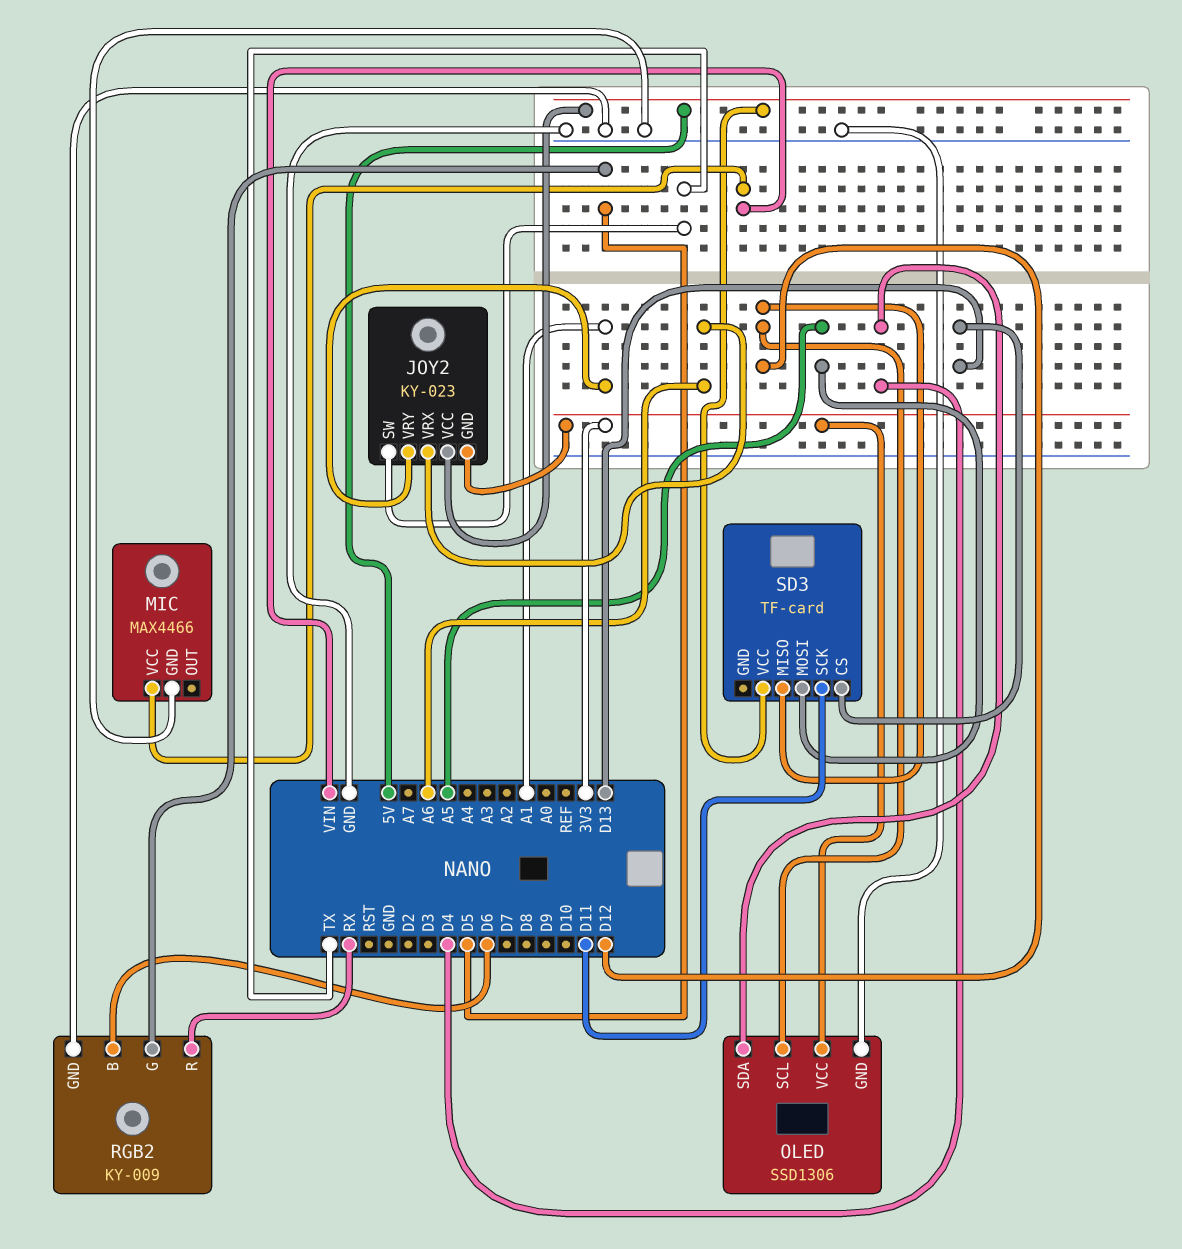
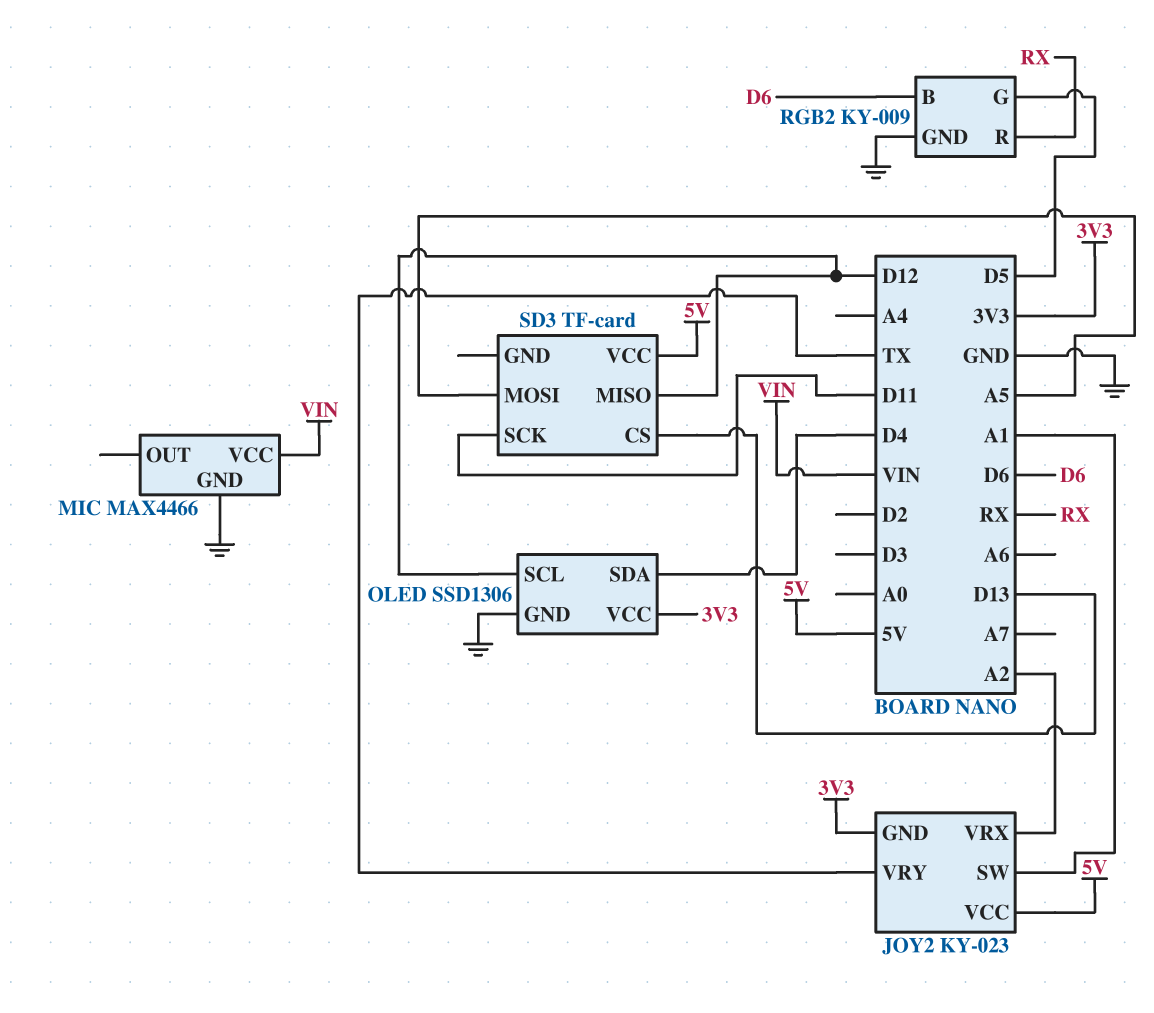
JOY2 pin SW: TX -> A1
JOY2 pin VRX: A6 -> A2
JOY2 pin VRY: A1 -> TX

